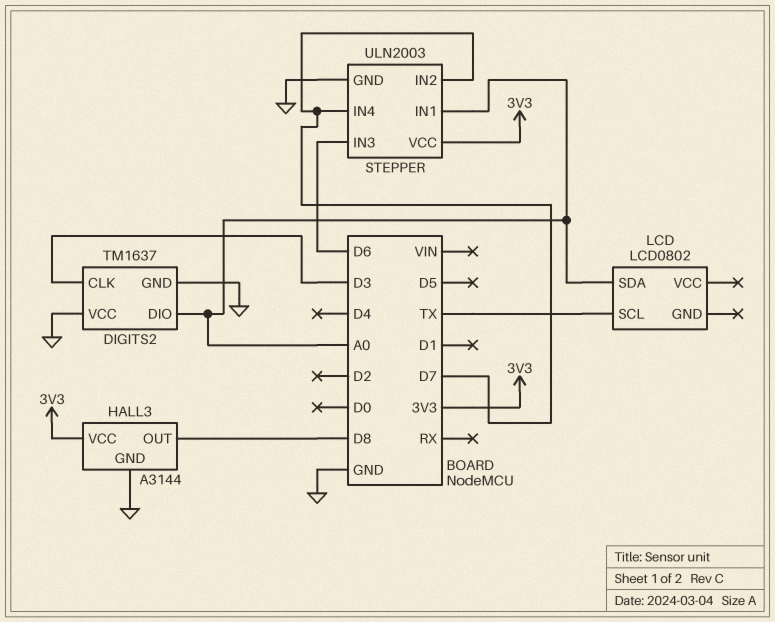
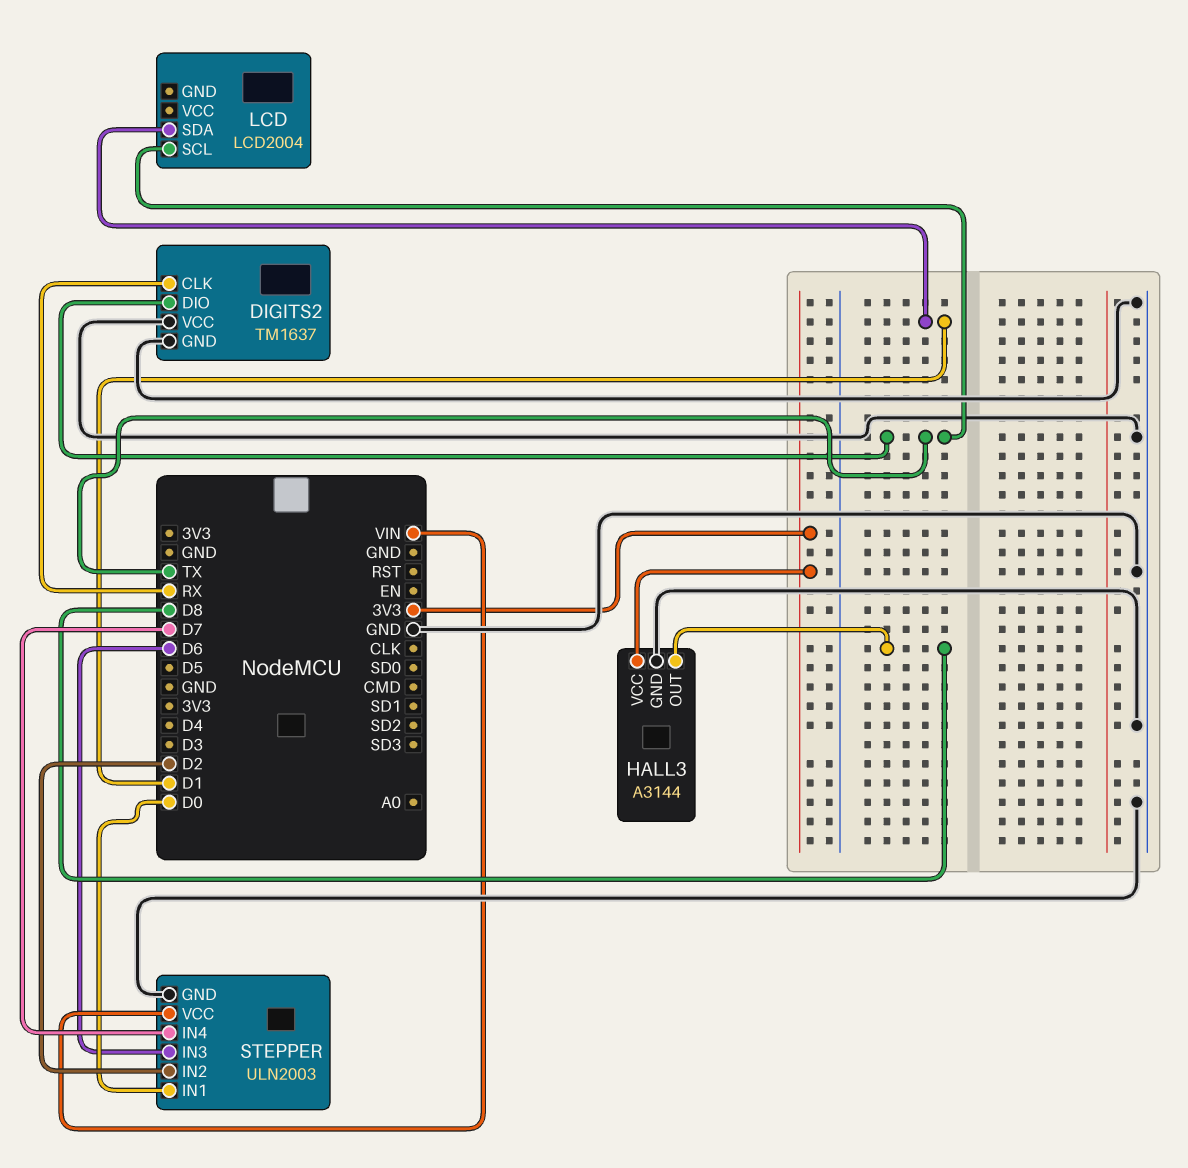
DIGITS2 pin CLK: D3 -> RX
DIGITS2 pin DIO: A0 -> TX
LCD: LCD0802 -> LCD2004
LCD pin SDA: A0 -> D1
STEPPER pin IN1: A0 -> D0
STEPPER pin IN2: D7 -> D2
STEPPER pin VCC: 3V3 -> VIN

